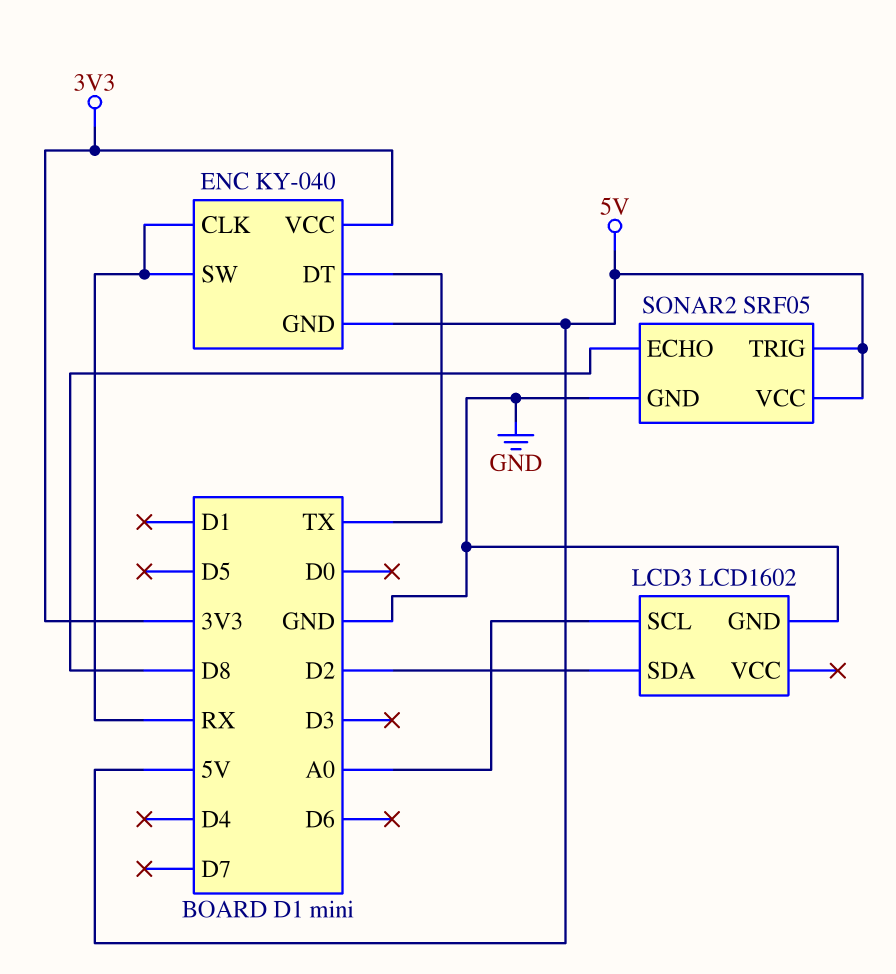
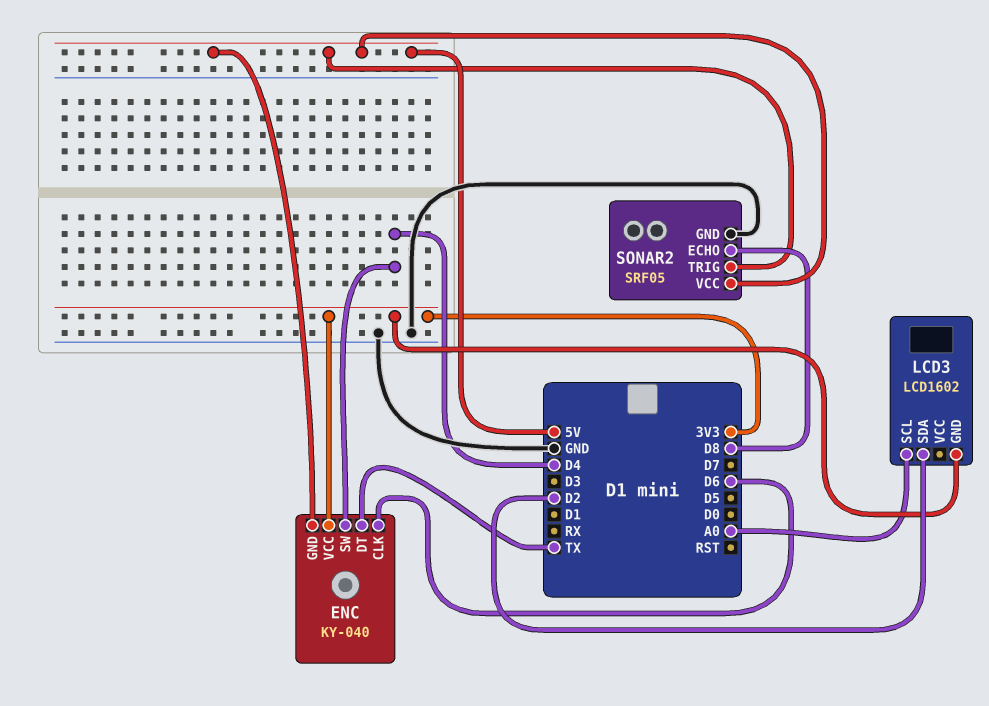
ENC pin CLK: RX -> D6
ENC pin SW: RX -> D4
LCD3 pin GND: GND -> 3V3

